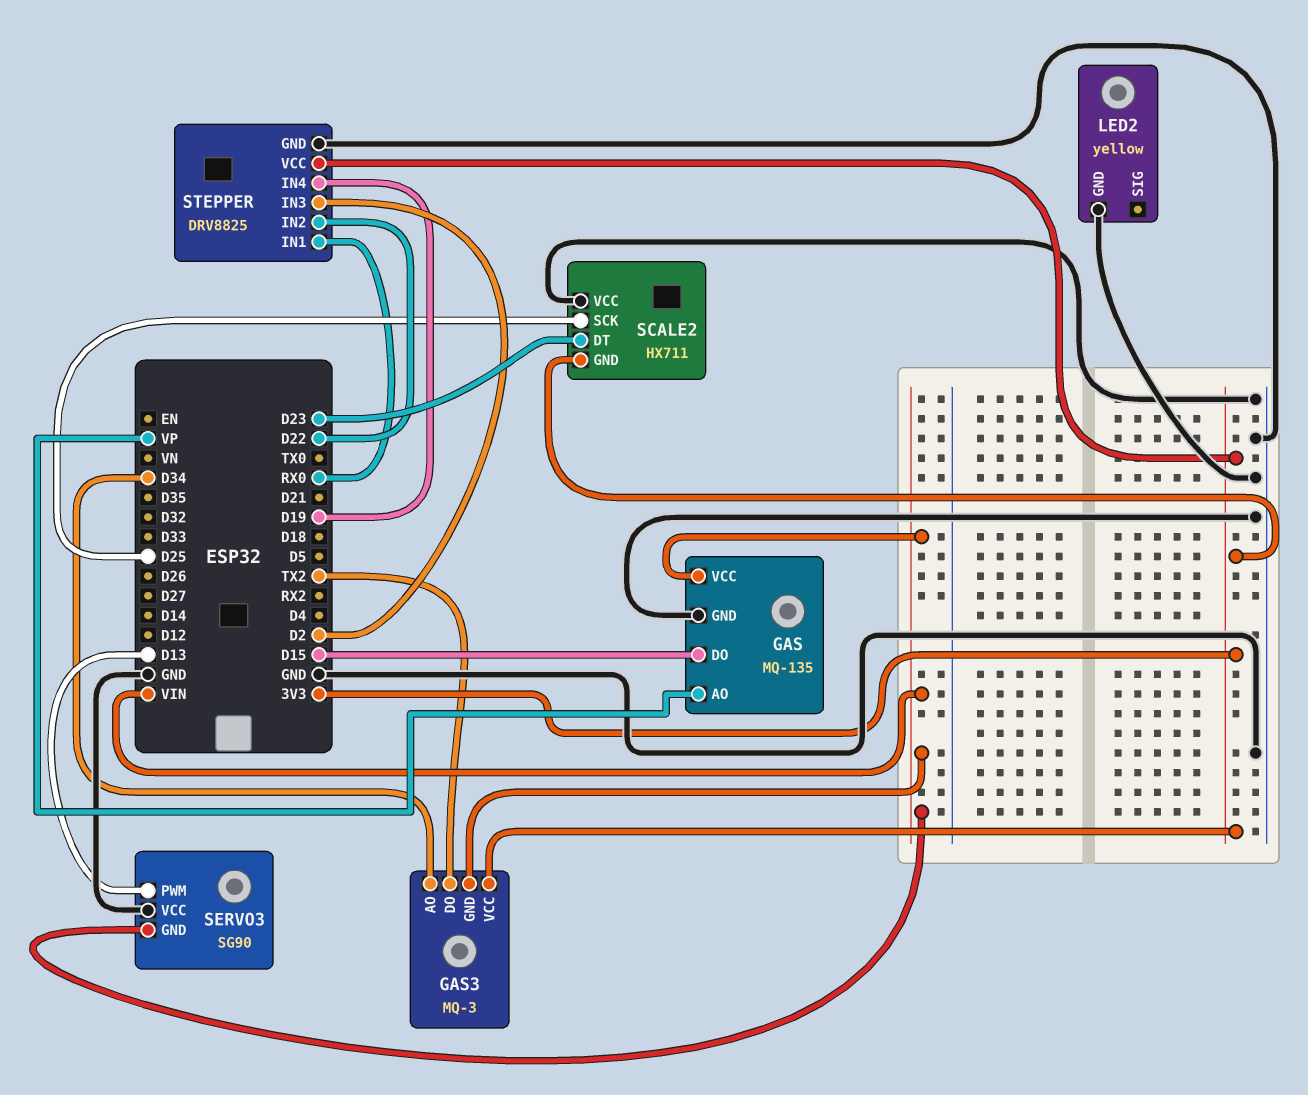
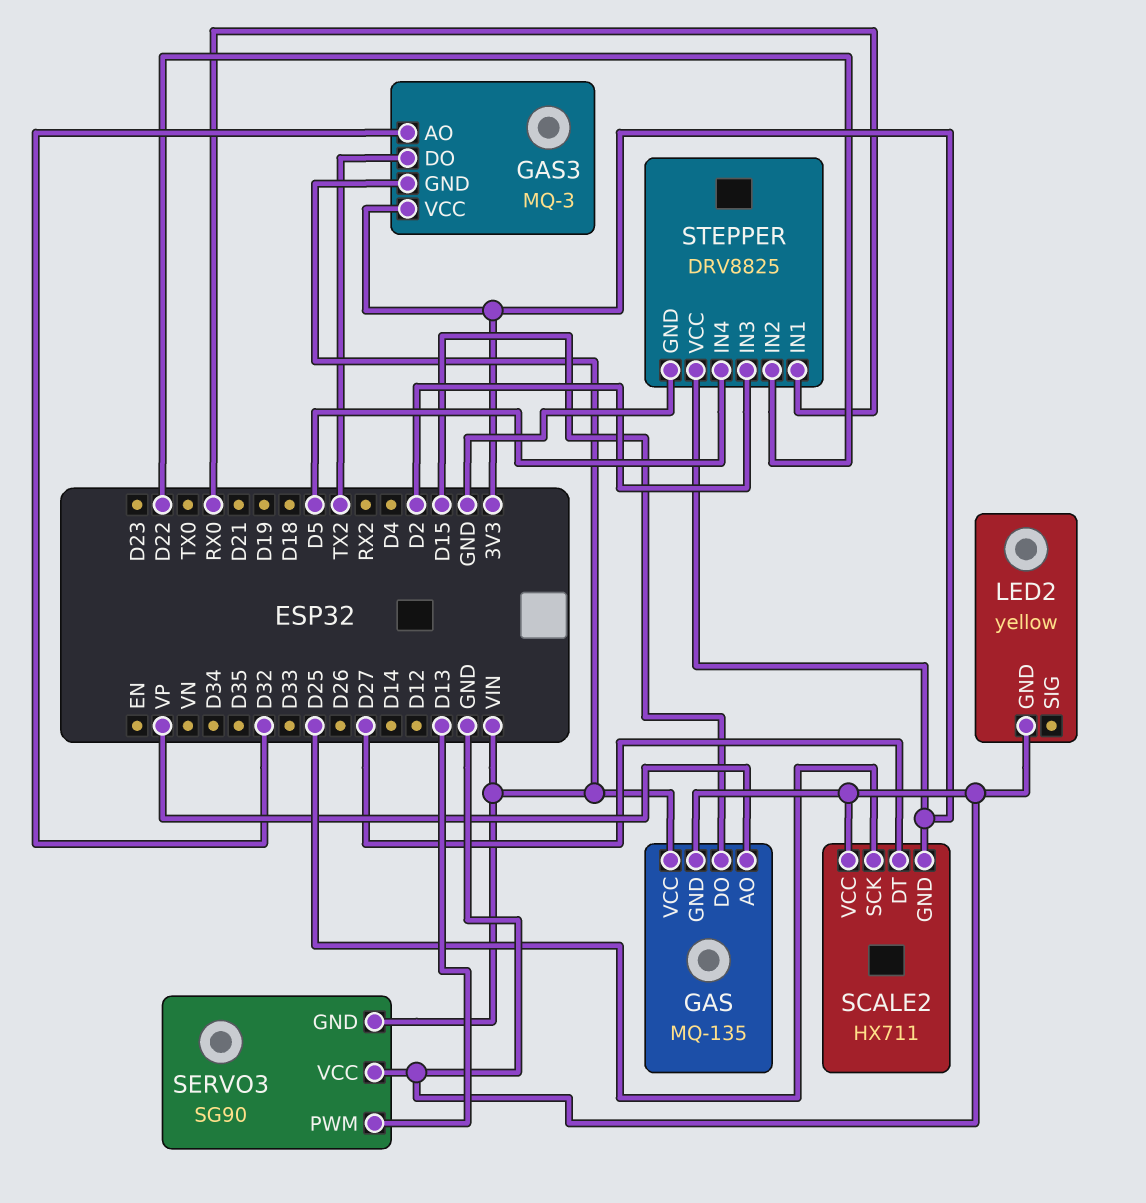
GAS3 pin AO: D34 -> D32
SCALE2 pin DT: D23 -> D27
STEPPER pin IN4: D19 -> D5

